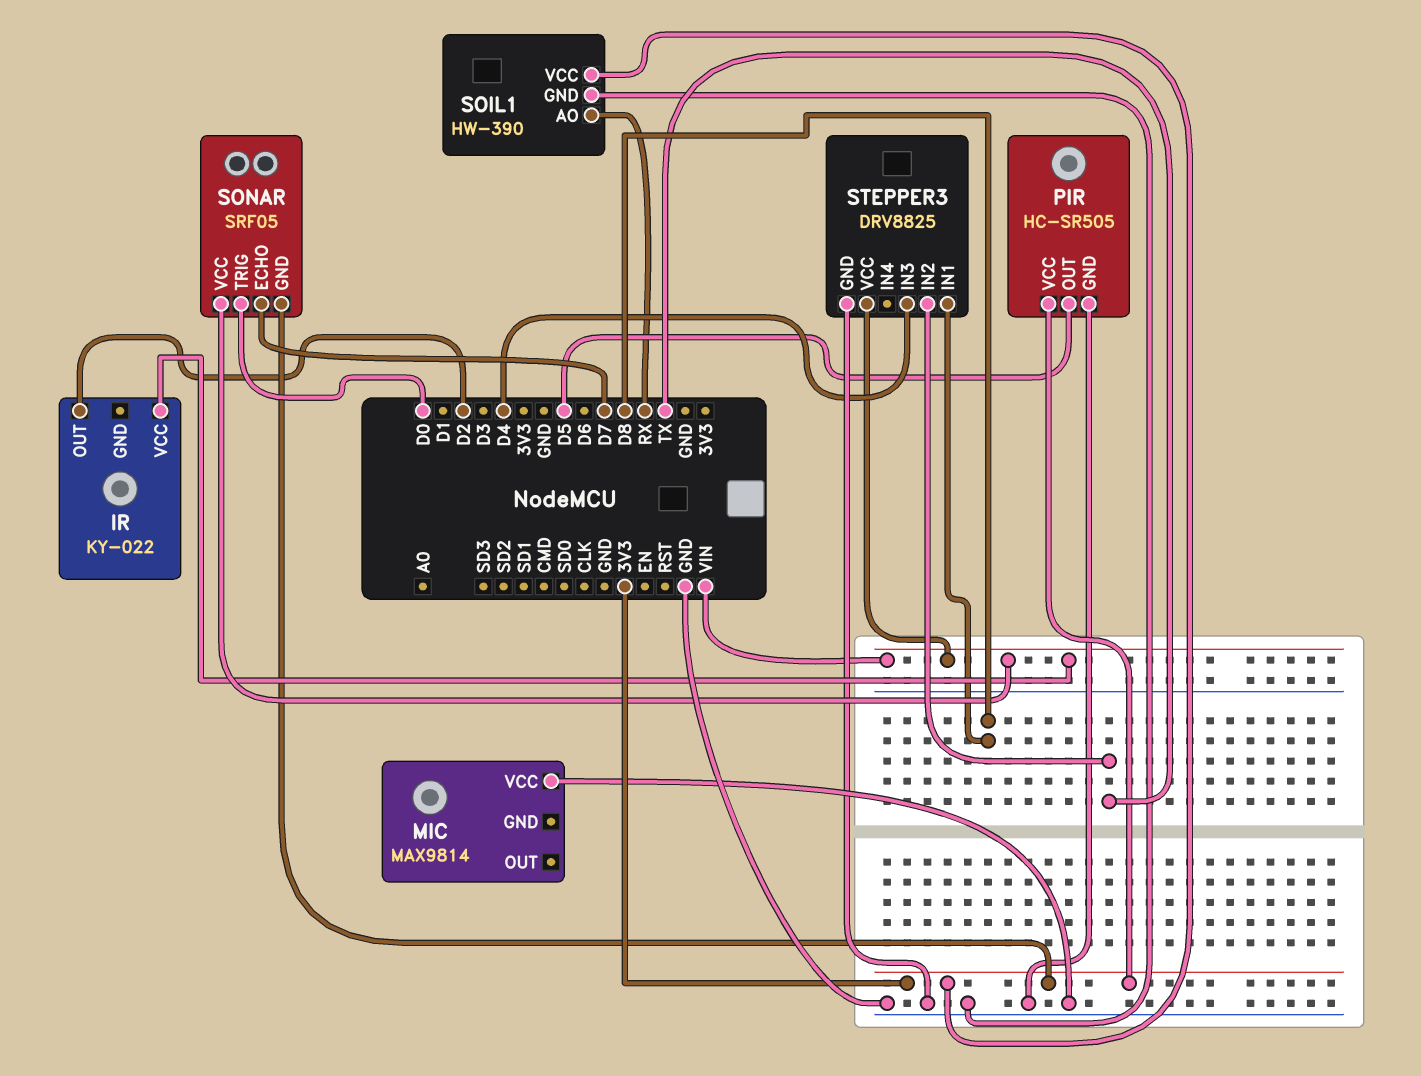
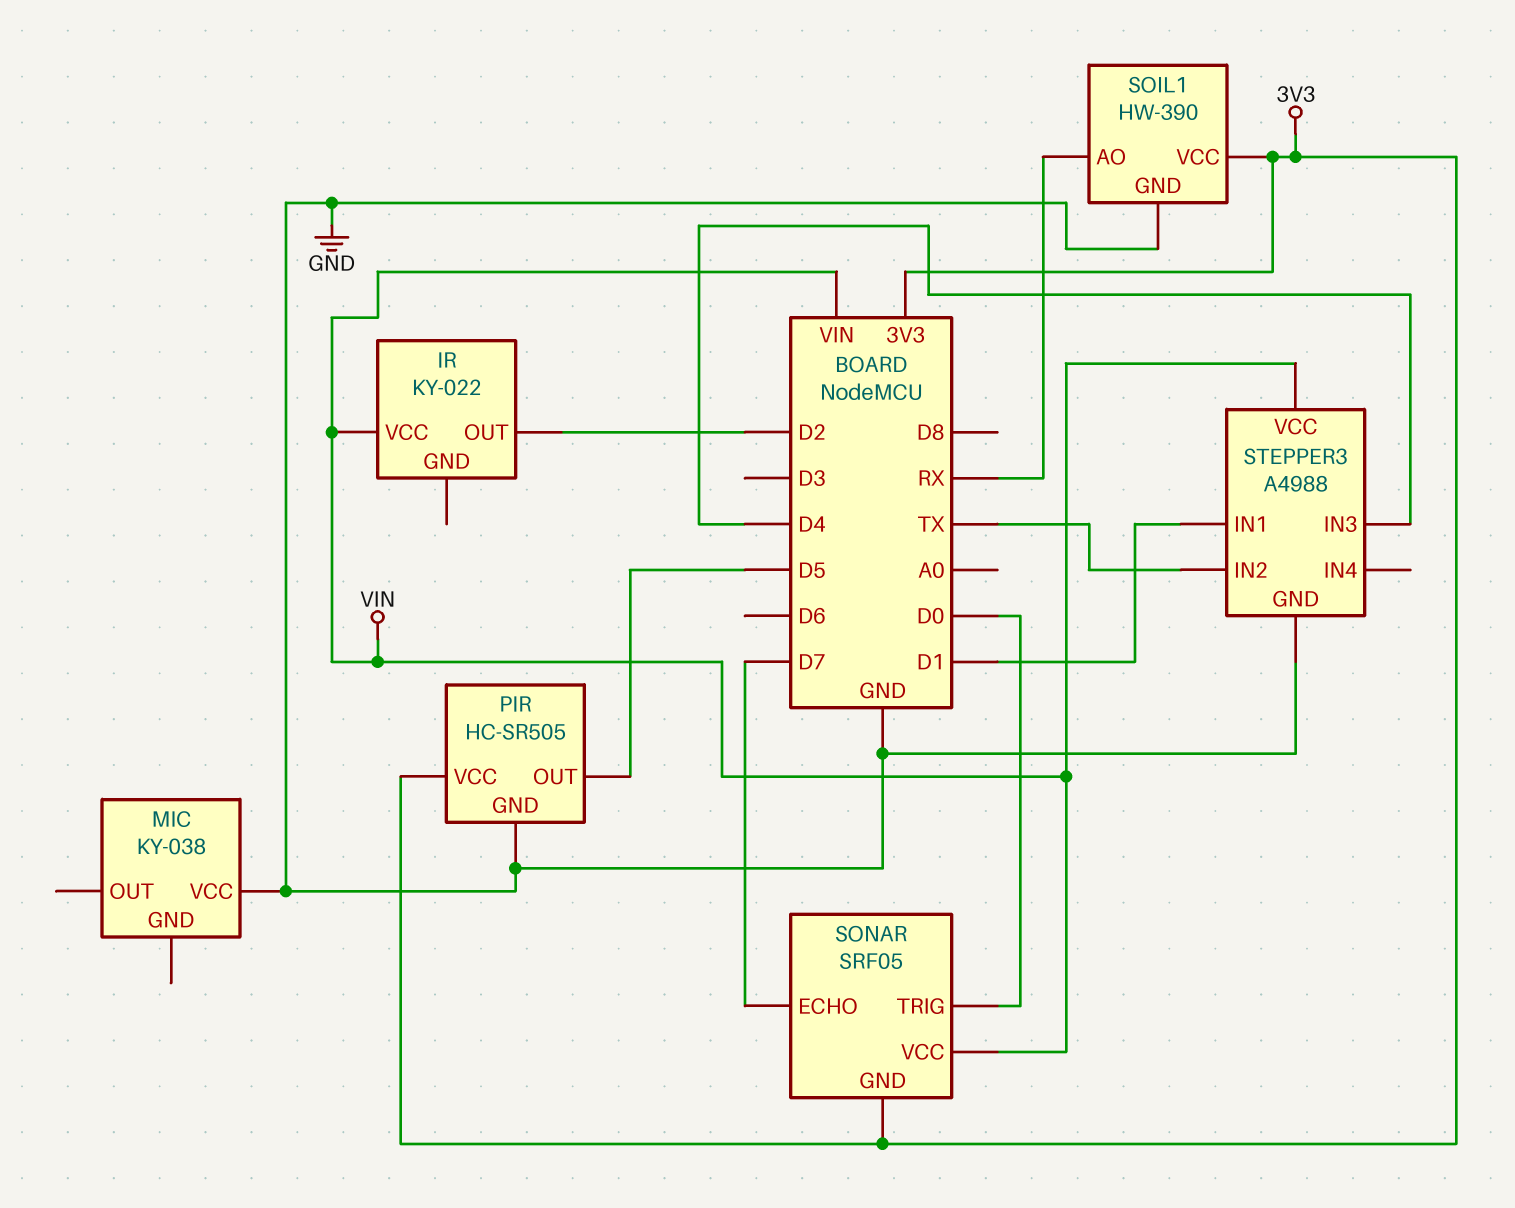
MIC: MAX9814 -> KY-038
STEPPER3: DRV8825 -> A4988
STEPPER3 pin IN1: D8 -> D1

